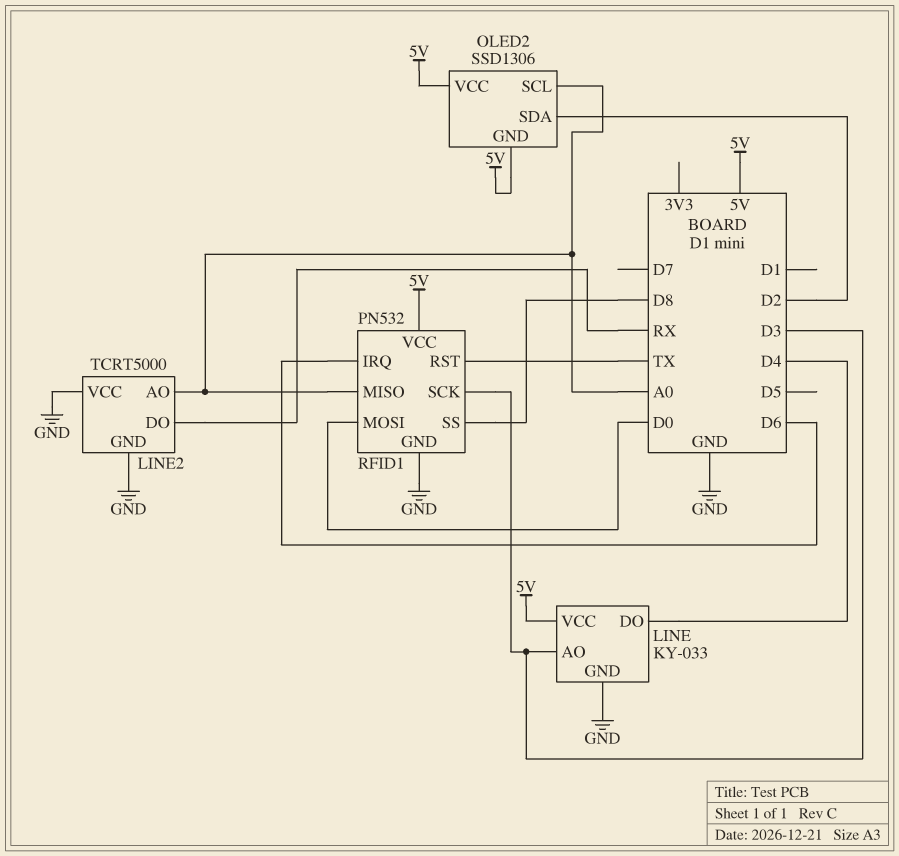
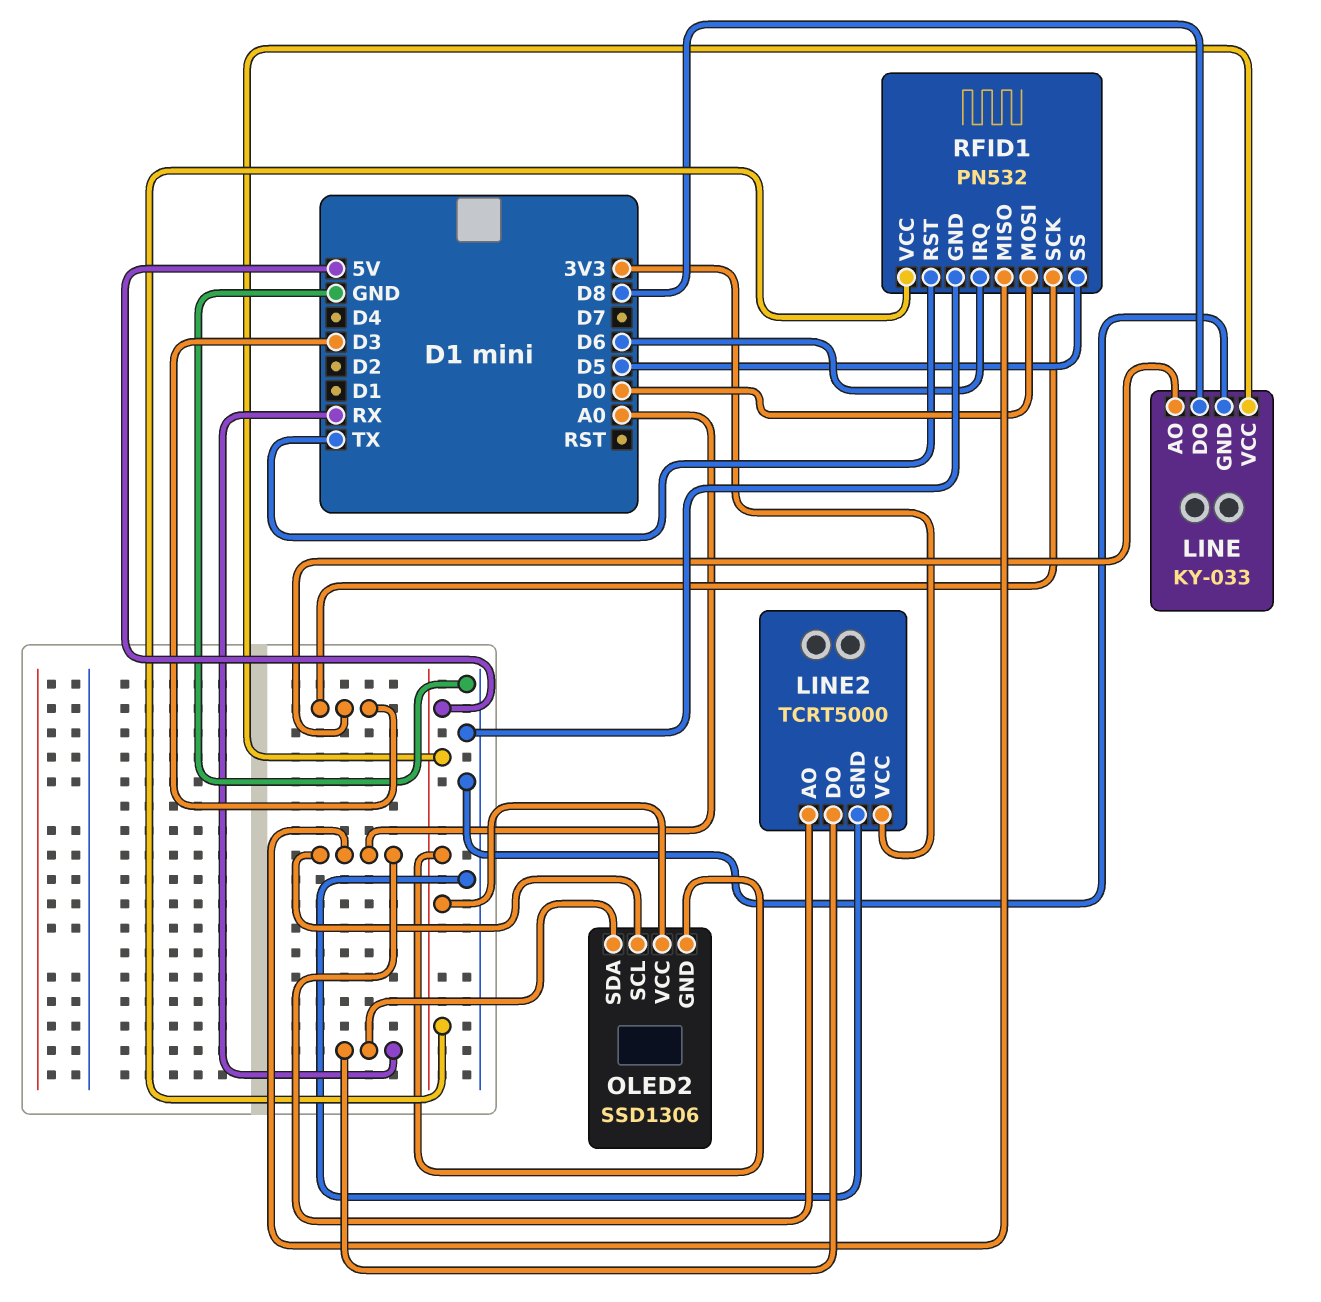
LINE pin DO: D4 -> D8
LINE2 pin VCC: GND -> 3V3
OLED2 pin SDA: D2 -> RX
RFID1 pin SS: D8 -> D5

